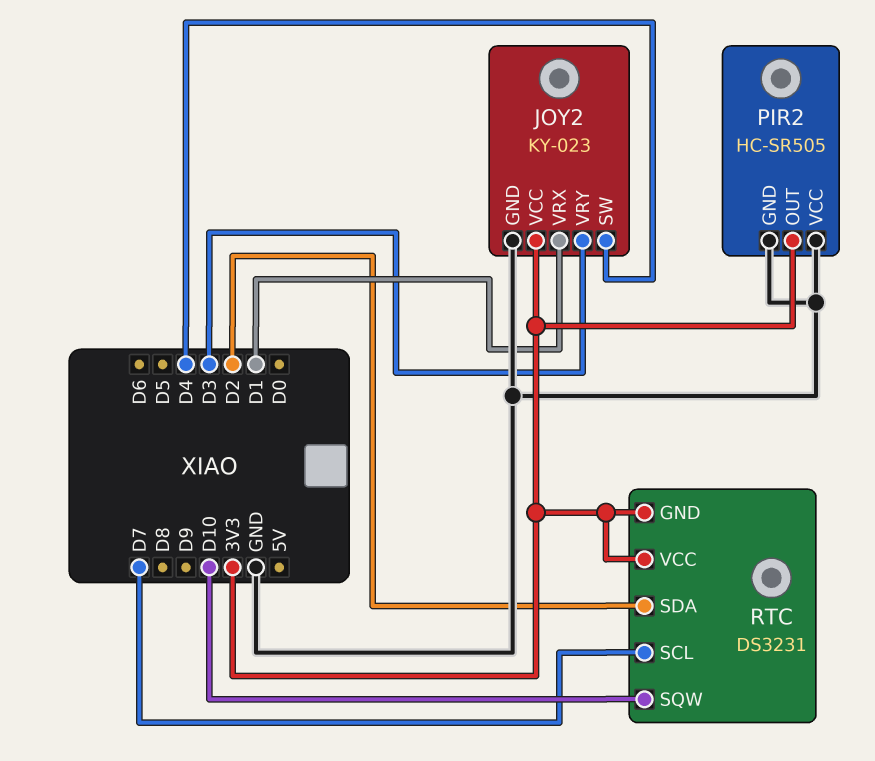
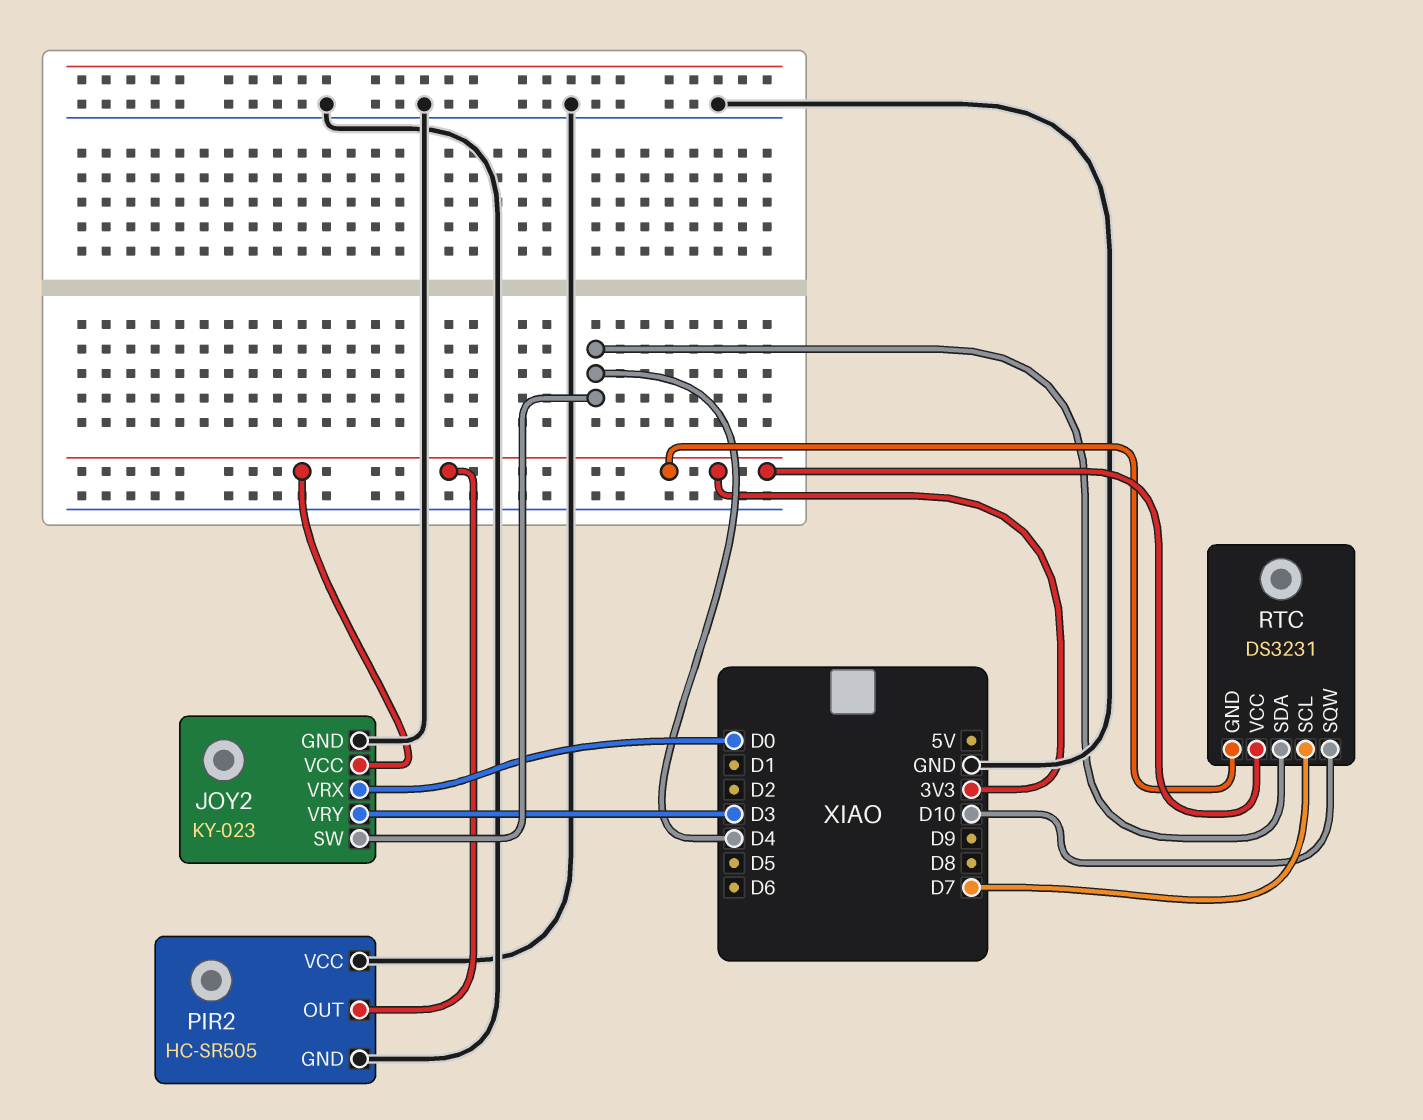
JOY2 pin VRX: D1 -> D0
RTC pin SDA: D2 -> D4

